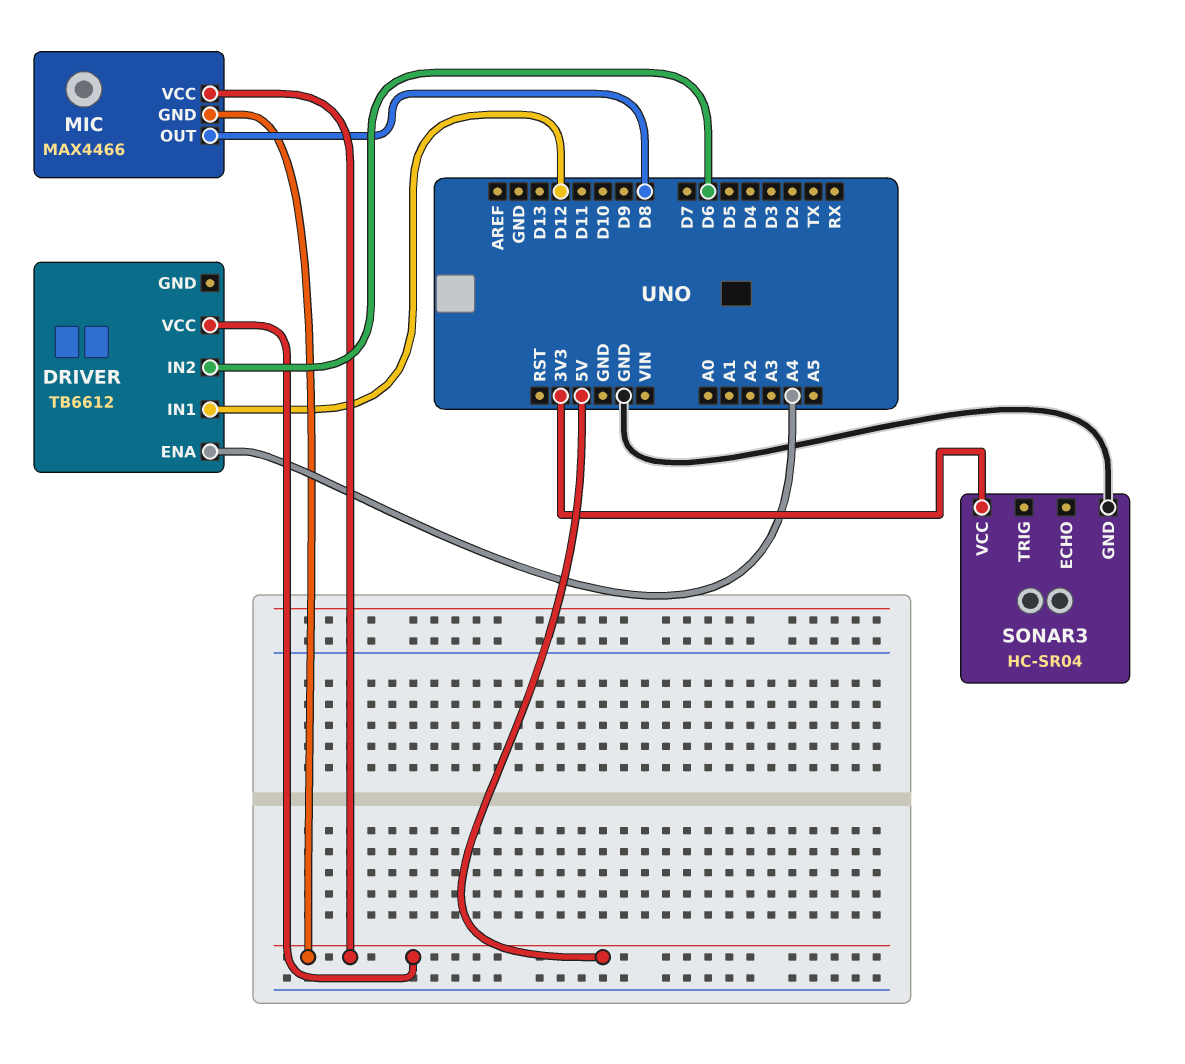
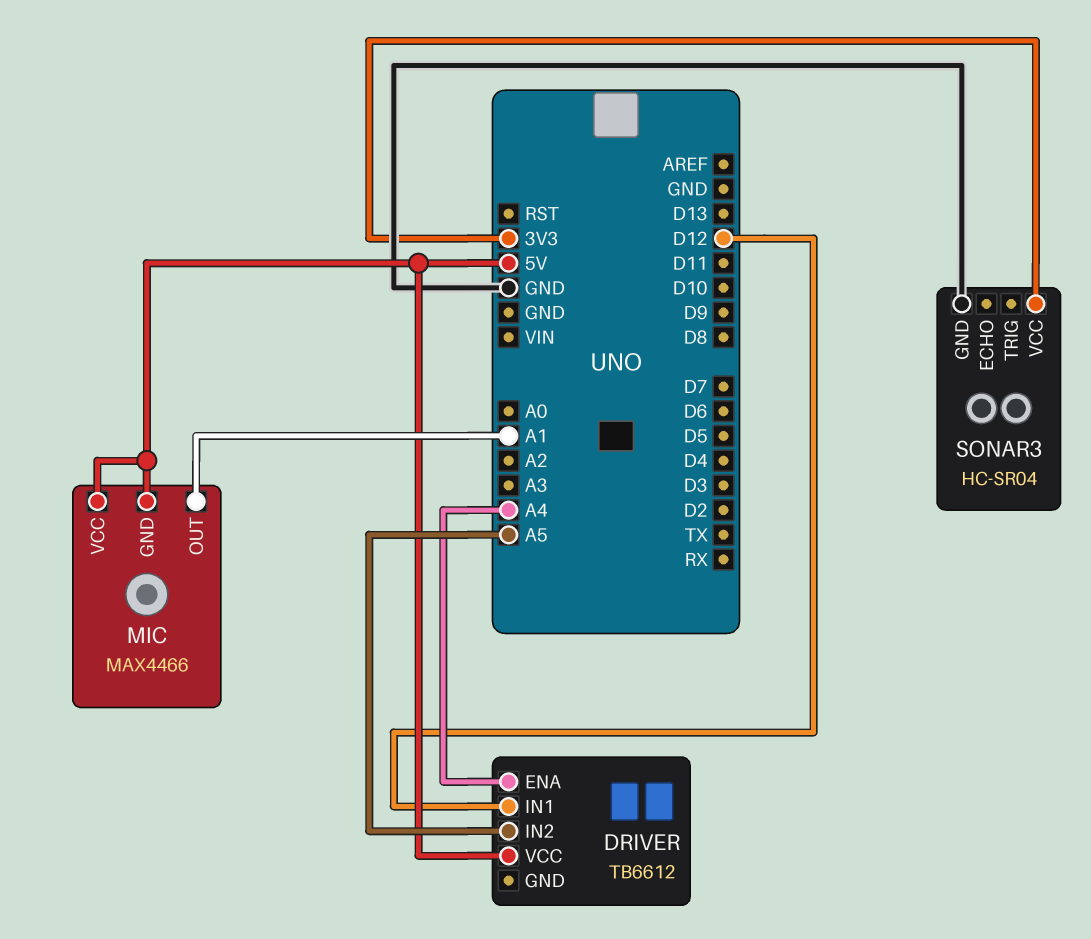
DRIVER pin IN2: D6 -> A5
MIC pin OUT: D8 -> A1

